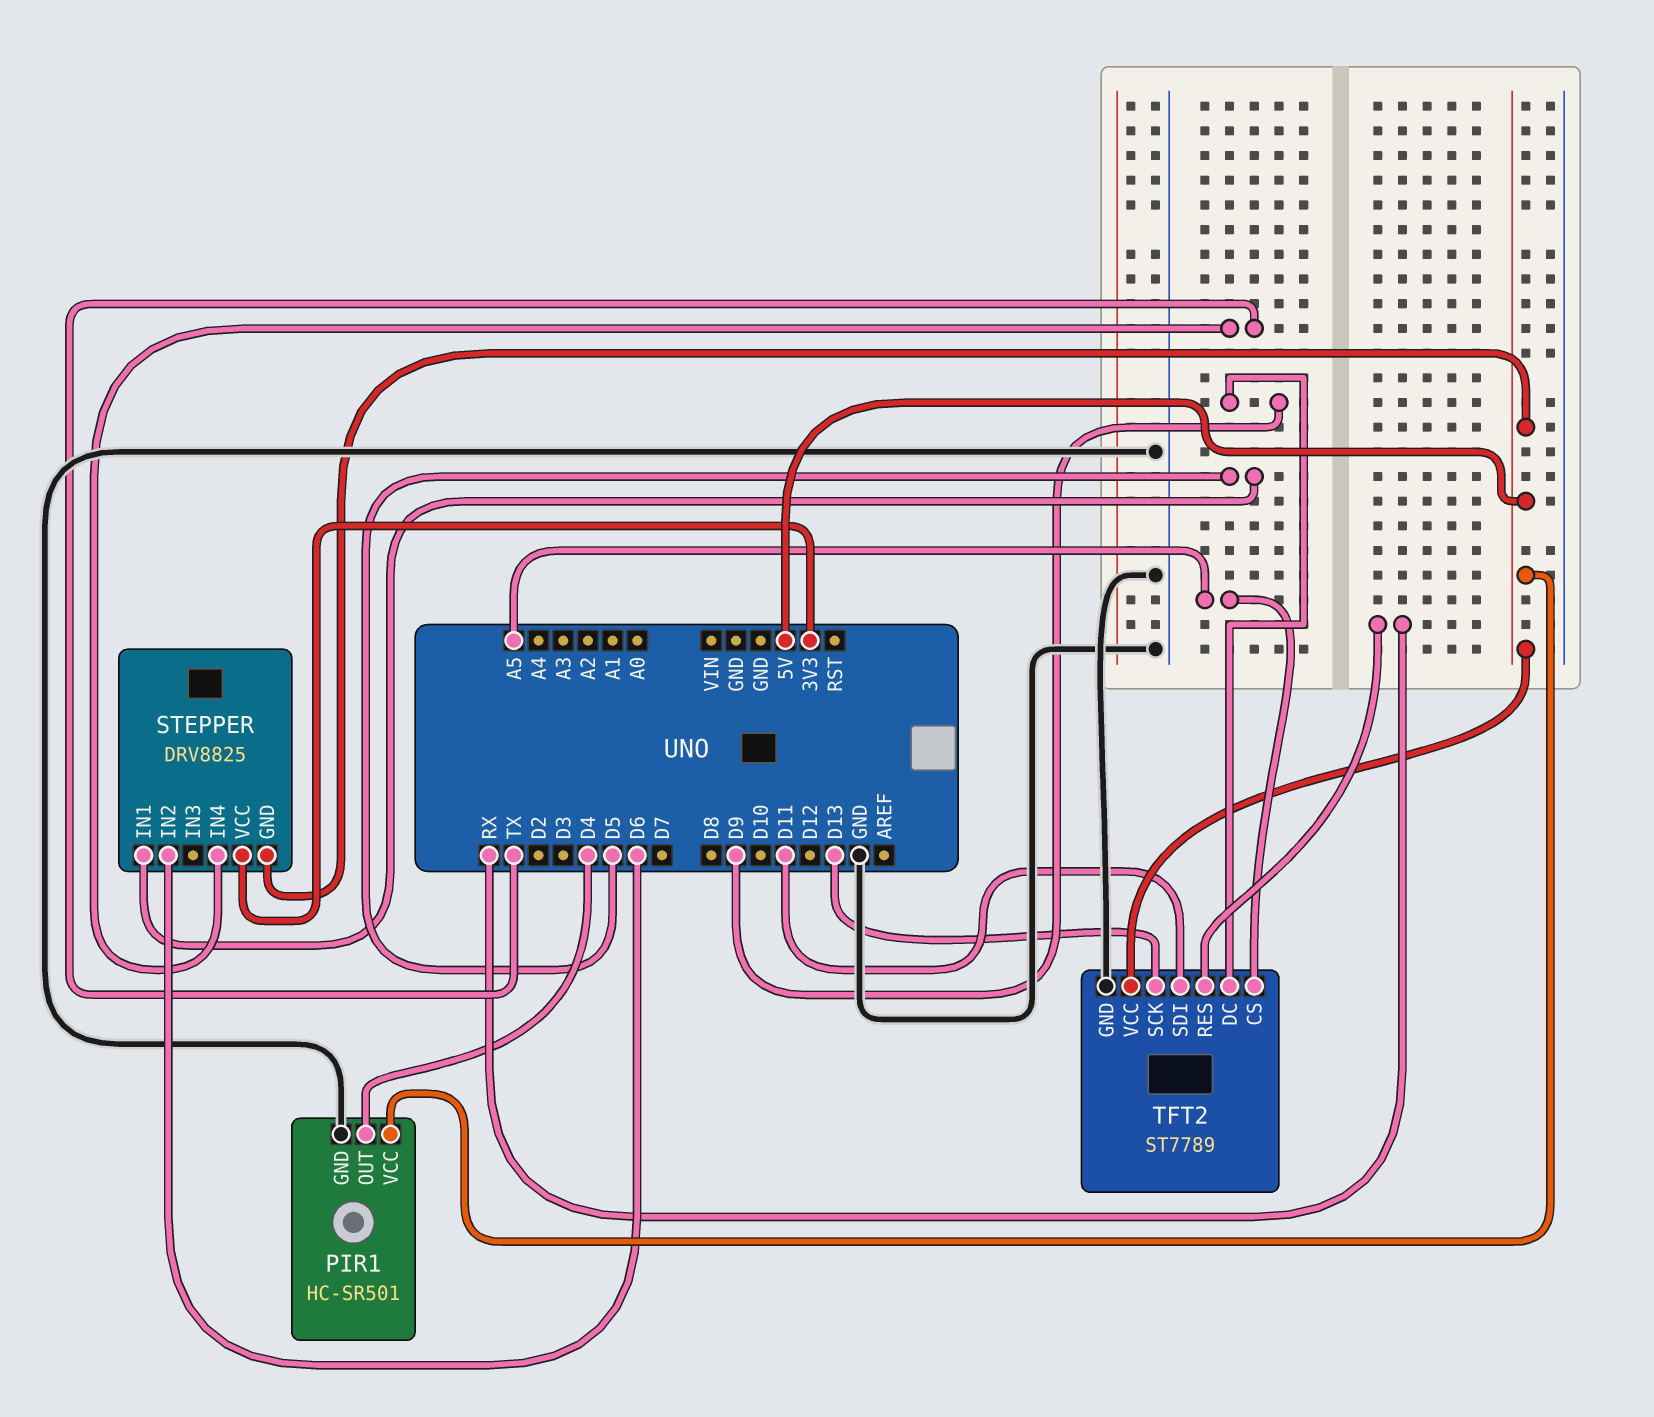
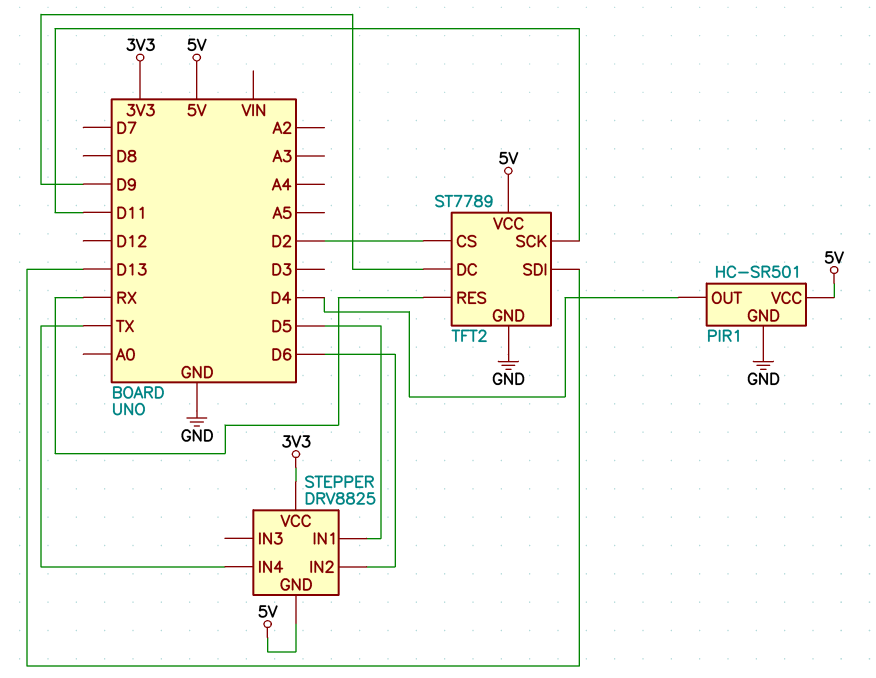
TFT2 pin CS: A5 -> D2
TFT2 pin SCK: D13 -> D11
TFT2 pin SDI: D11 -> D13

